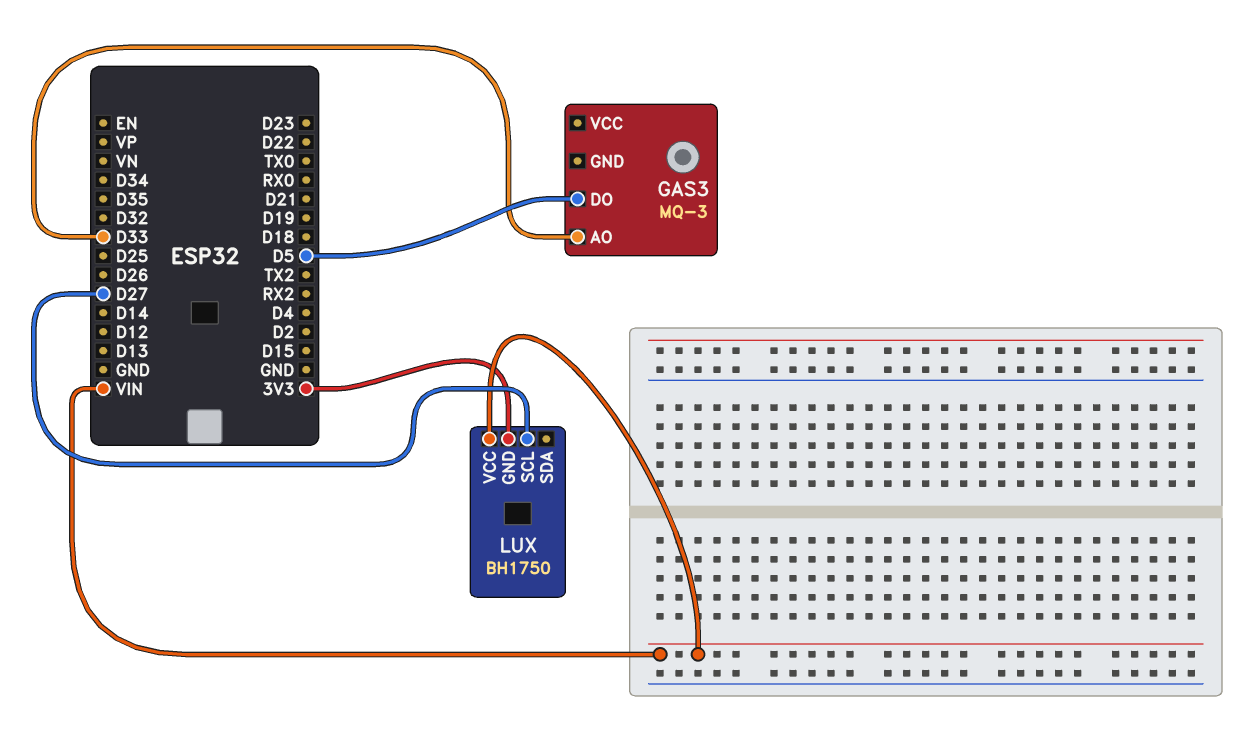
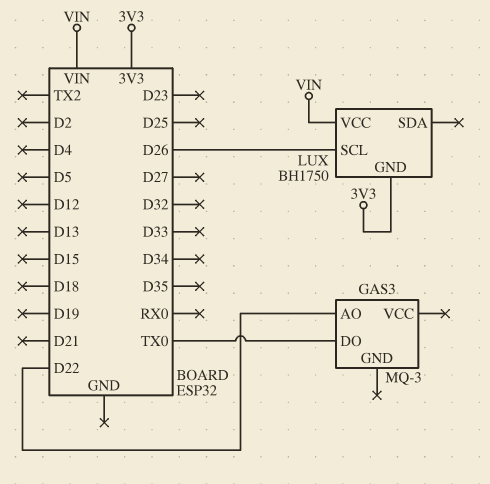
GAS3 pin AO: D33 -> D22
GAS3 pin DO: D5 -> TX0
LUX pin SCL: D27 -> D26

